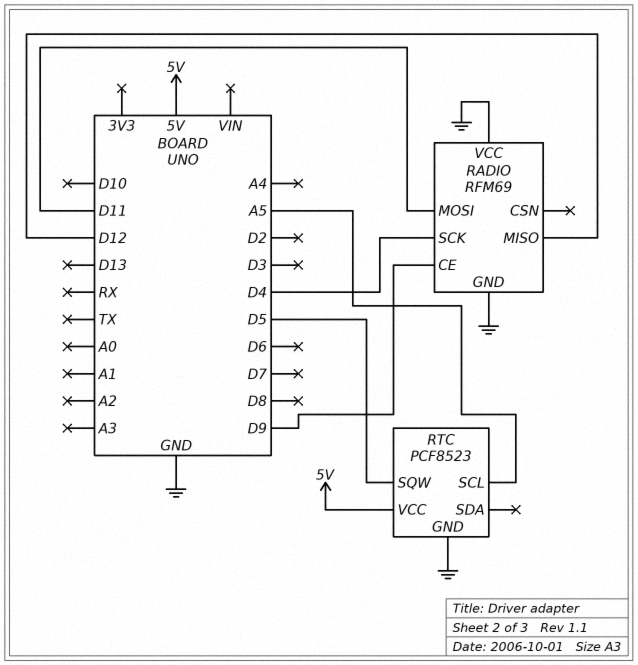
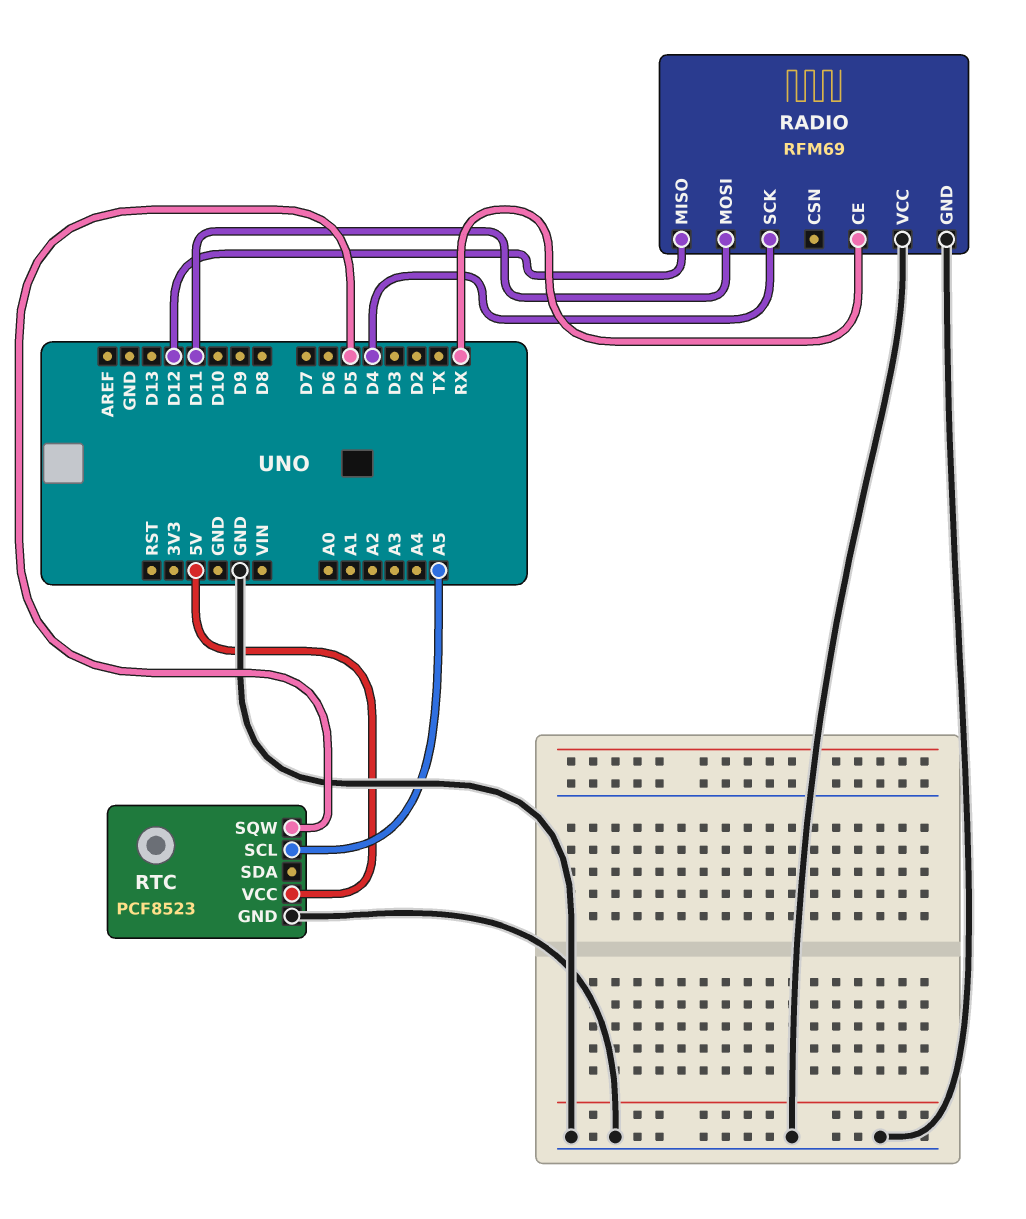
RADIO pin CE: D9 -> RX

